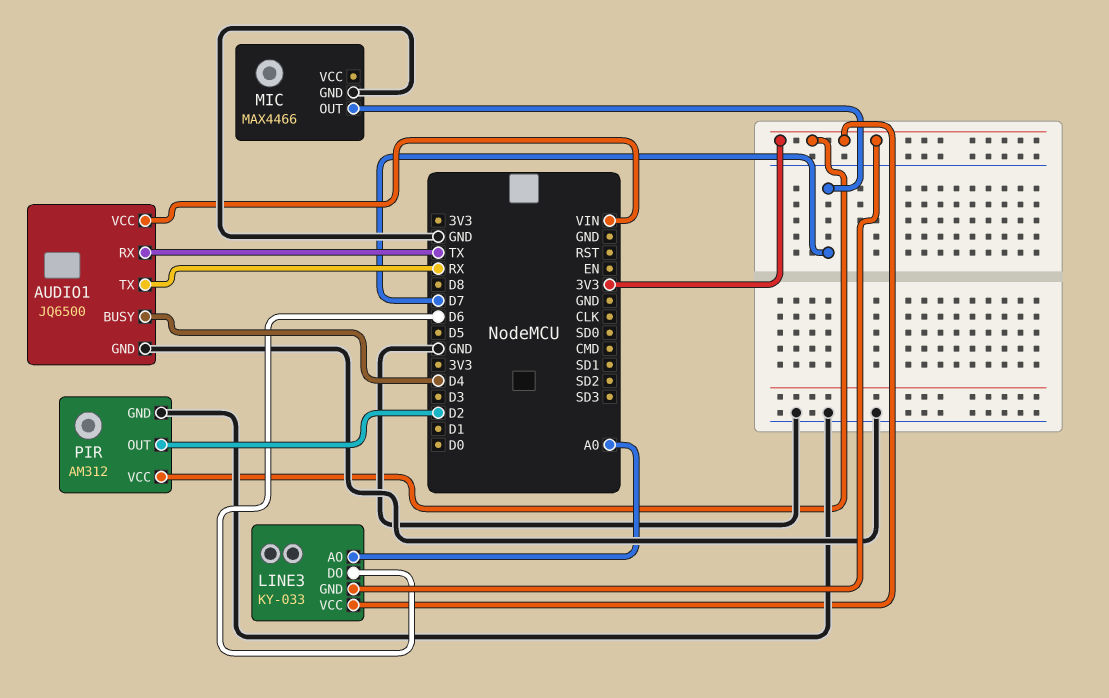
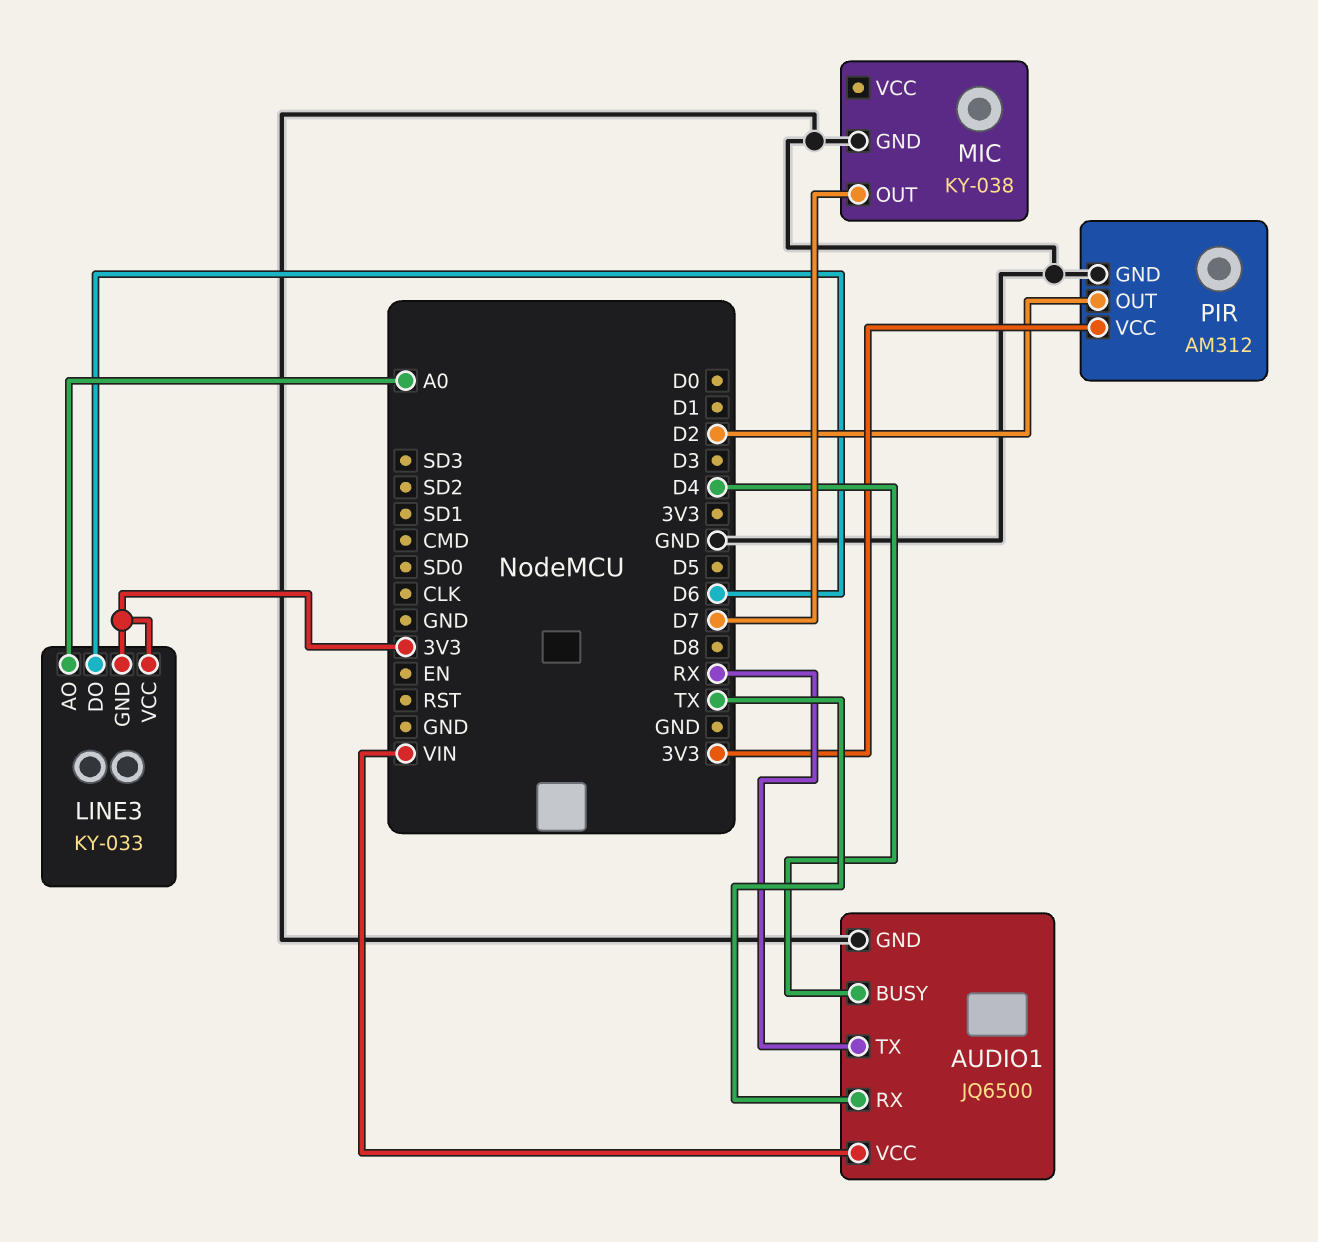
MIC: MAX4466 -> KY-038

